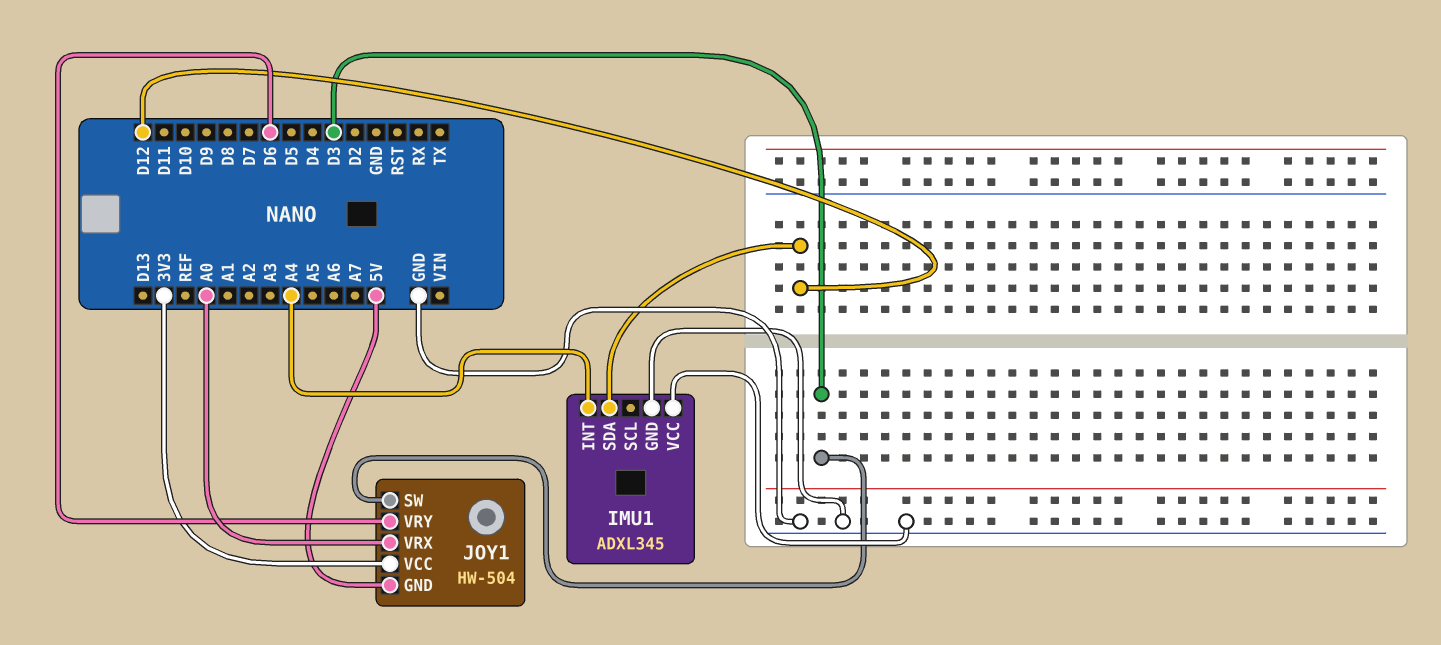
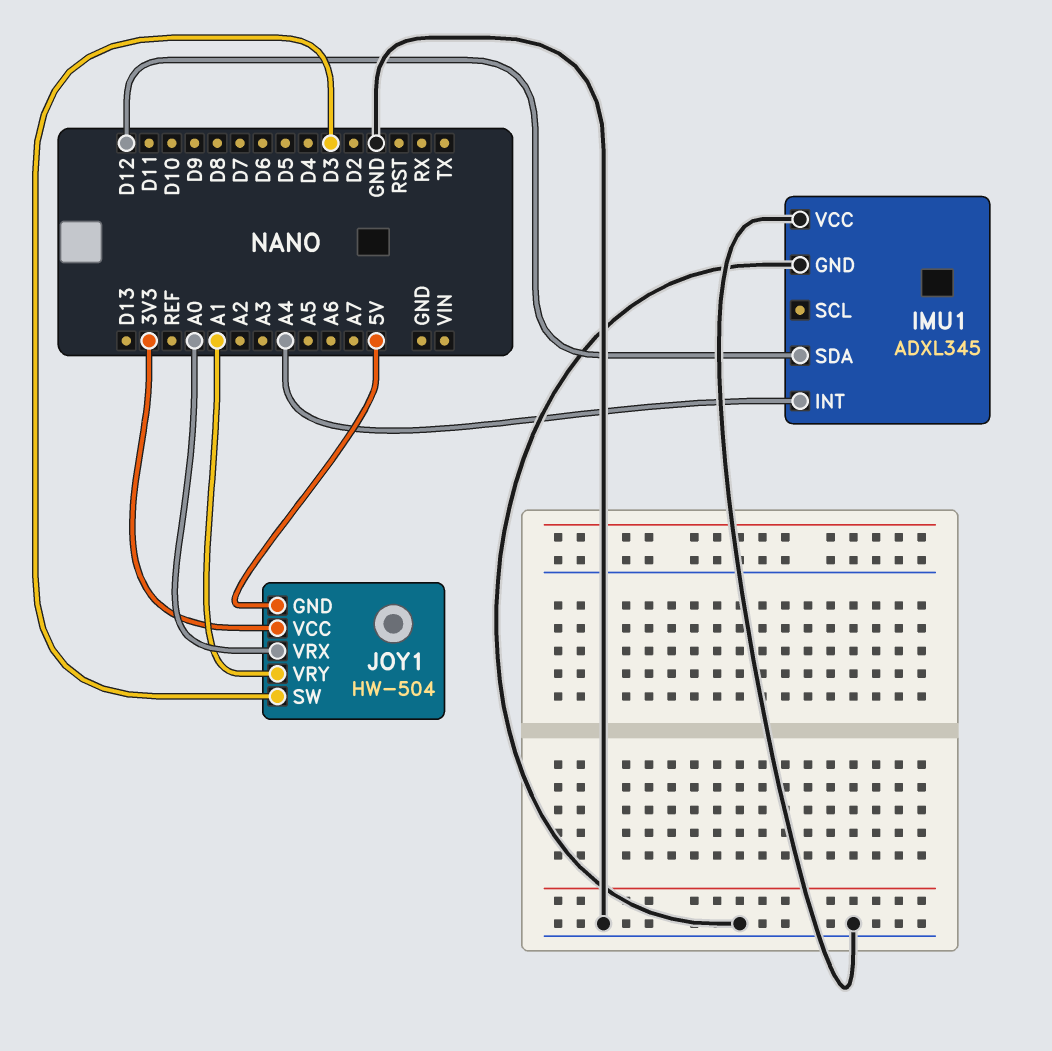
JOY1 pin VRY: D6 -> A1

